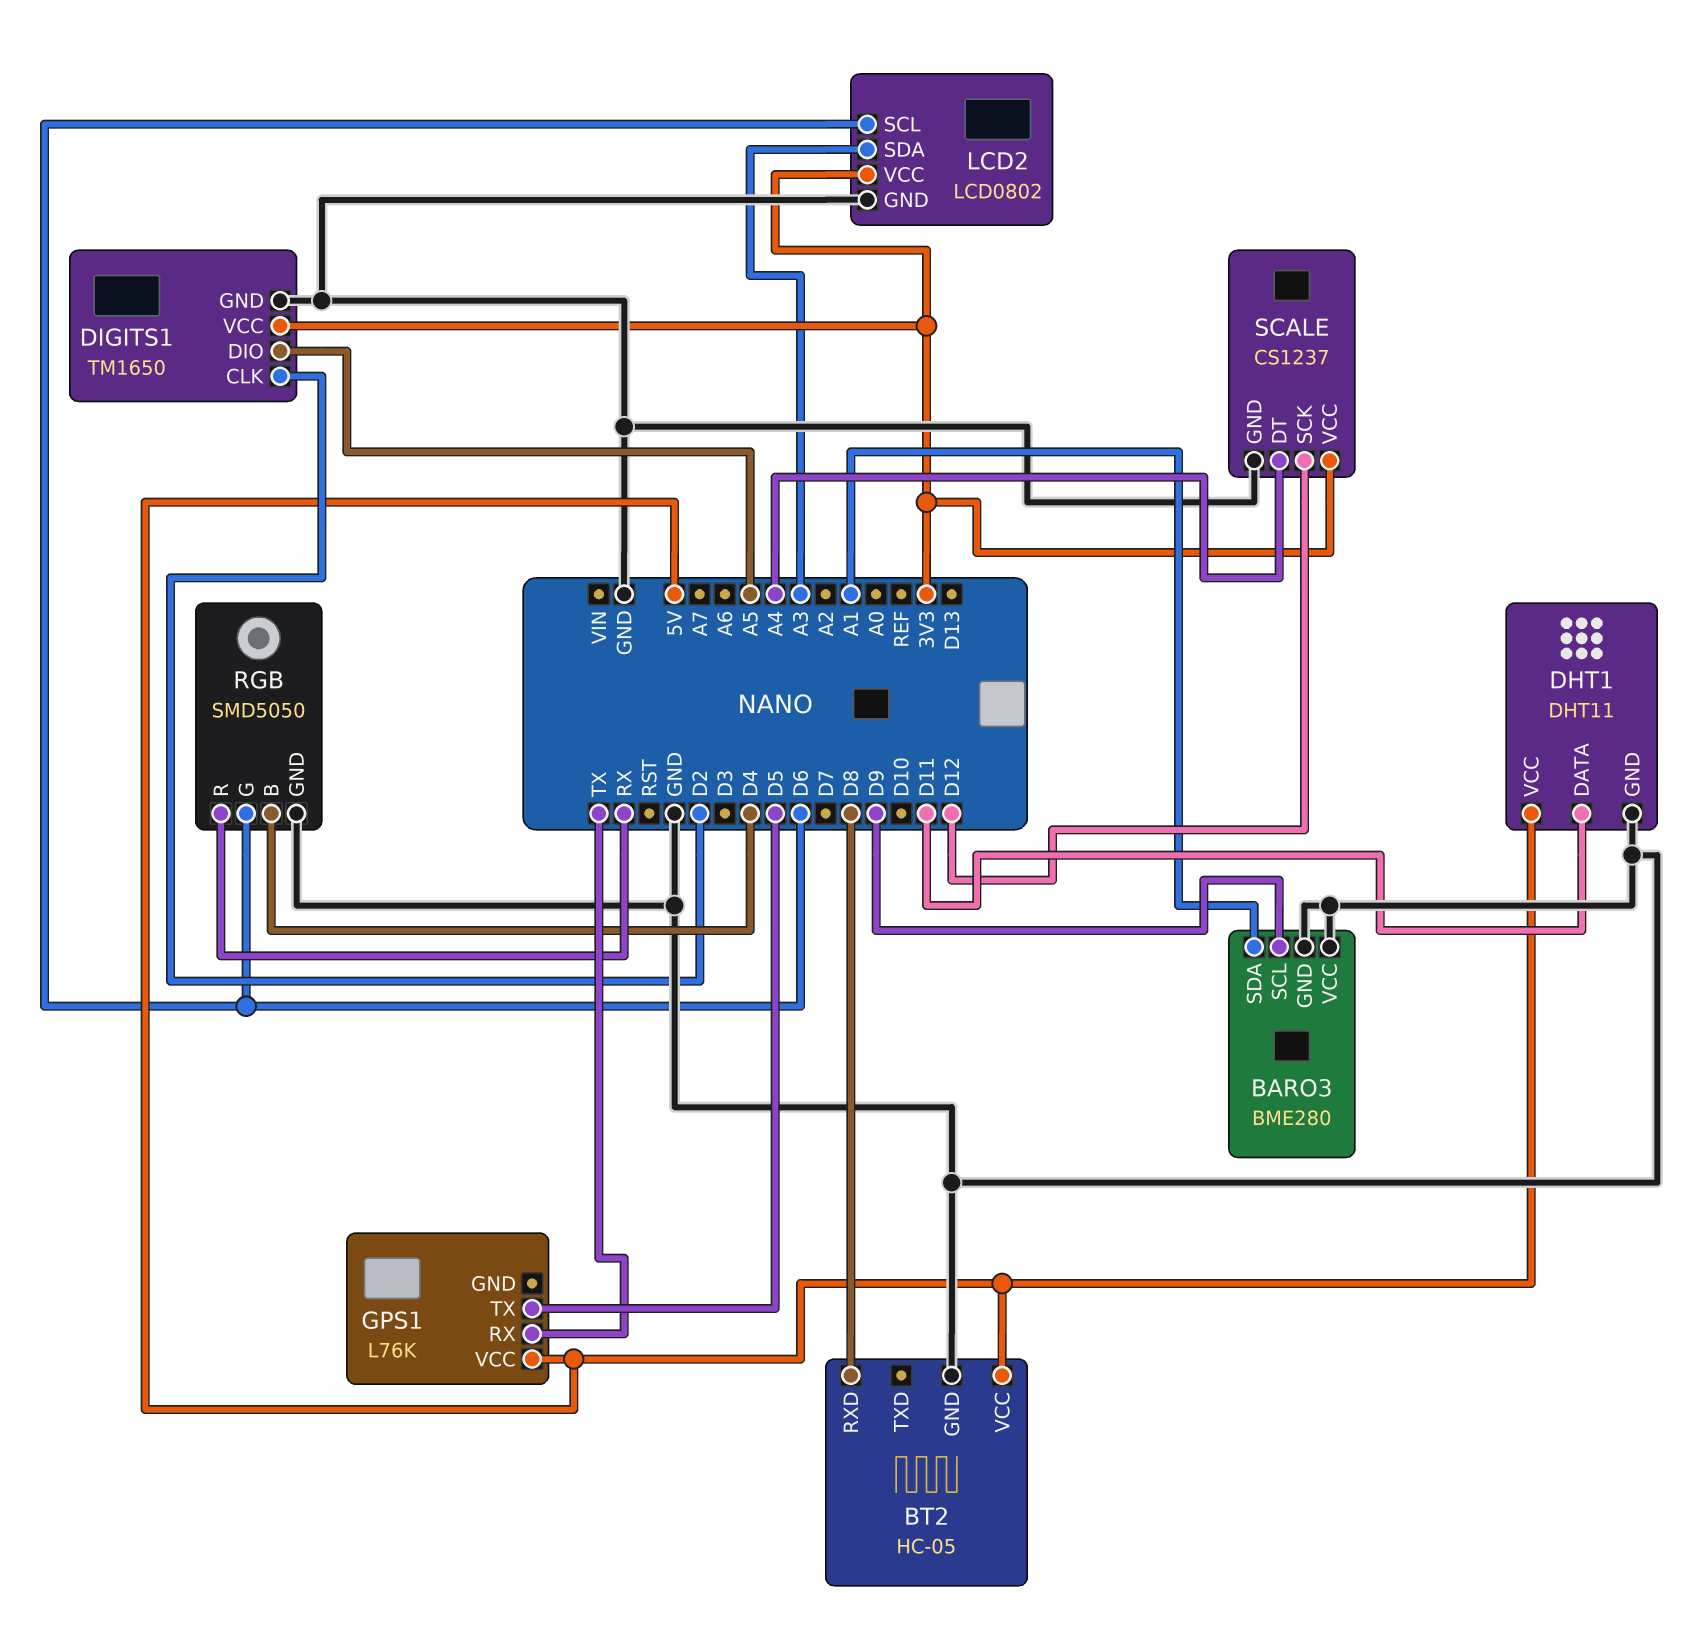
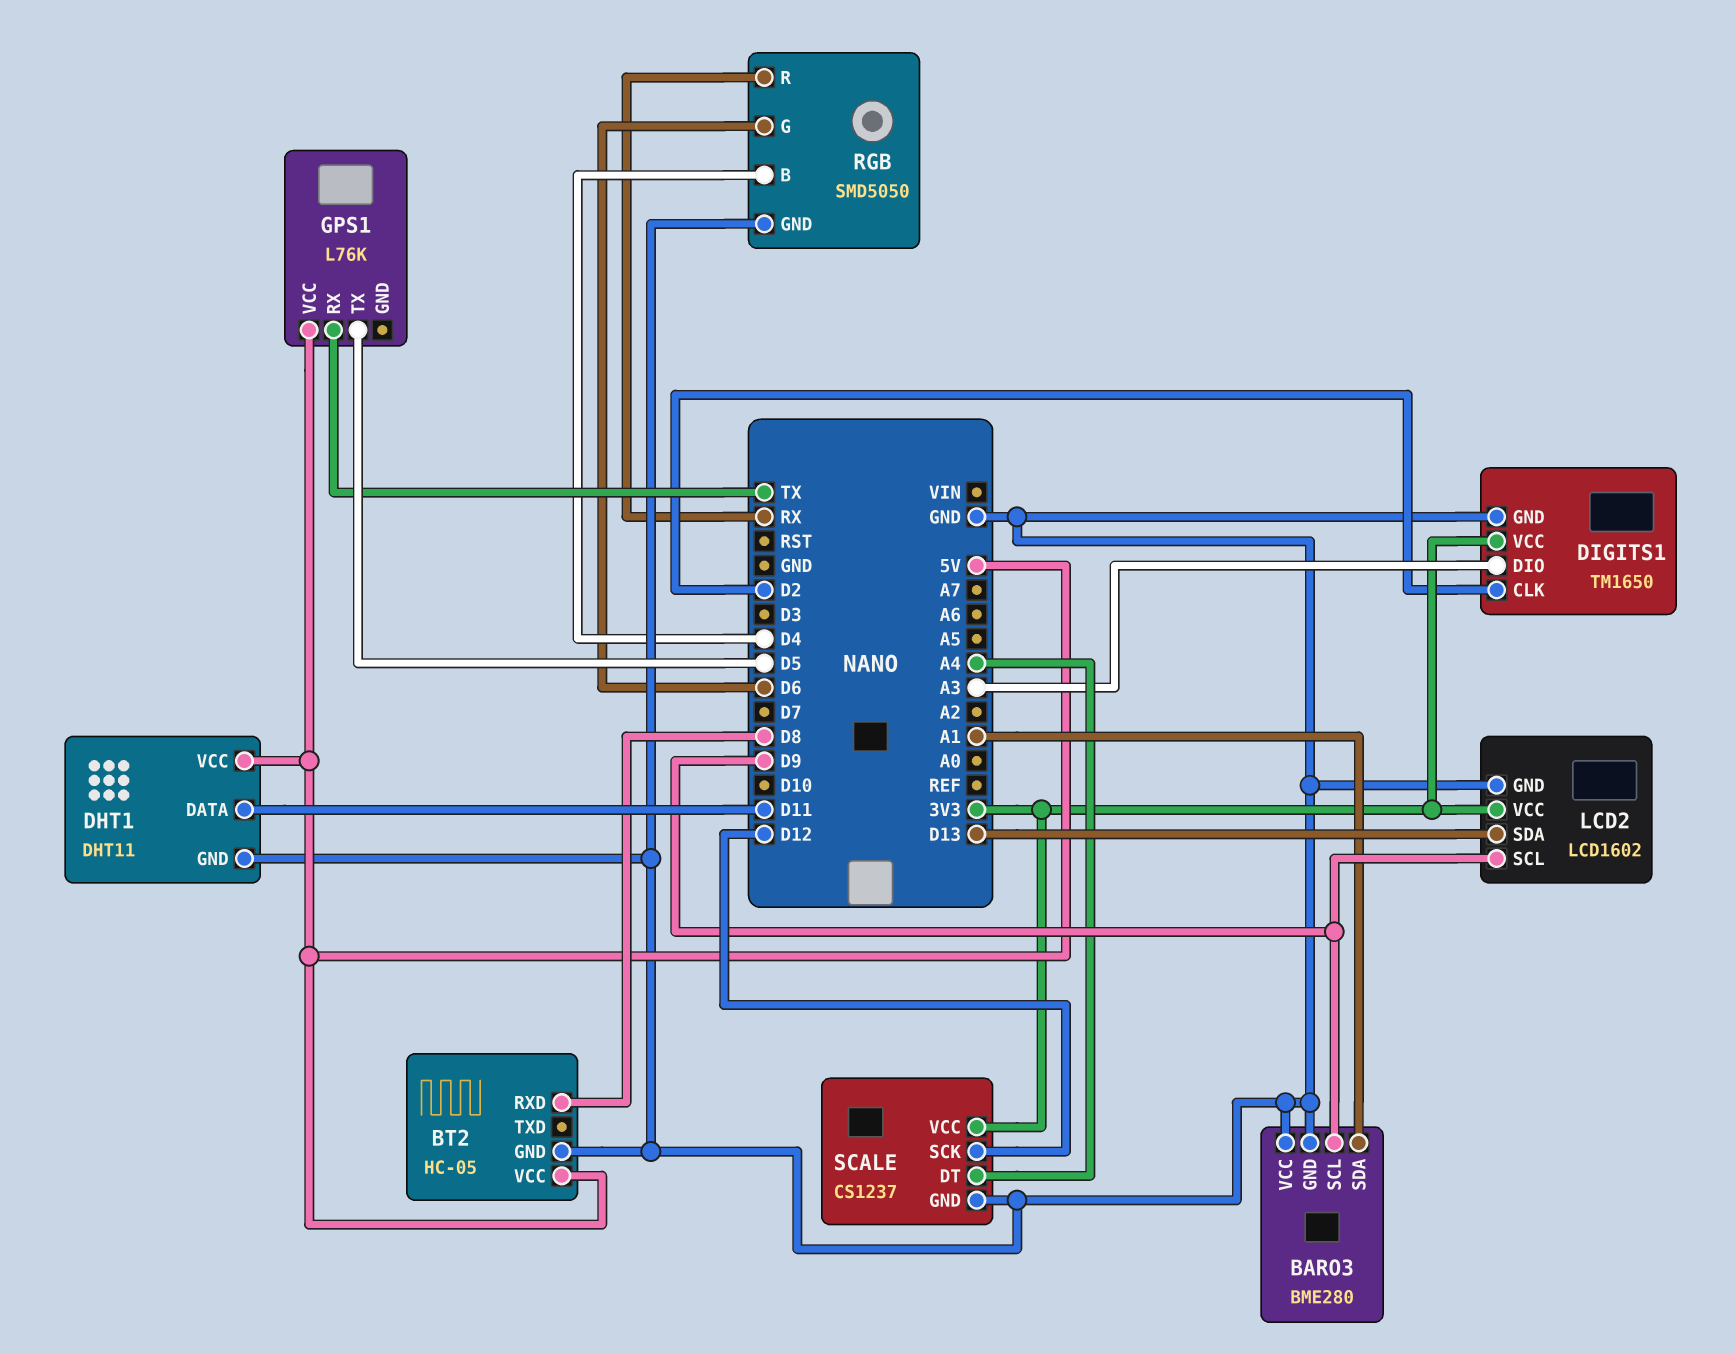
DIGITS1 pin DIO: A5 -> A3
LCD2: LCD0802 -> LCD1602
LCD2 pin SCL: D6 -> D9
LCD2 pin SDA: A3 -> D13

